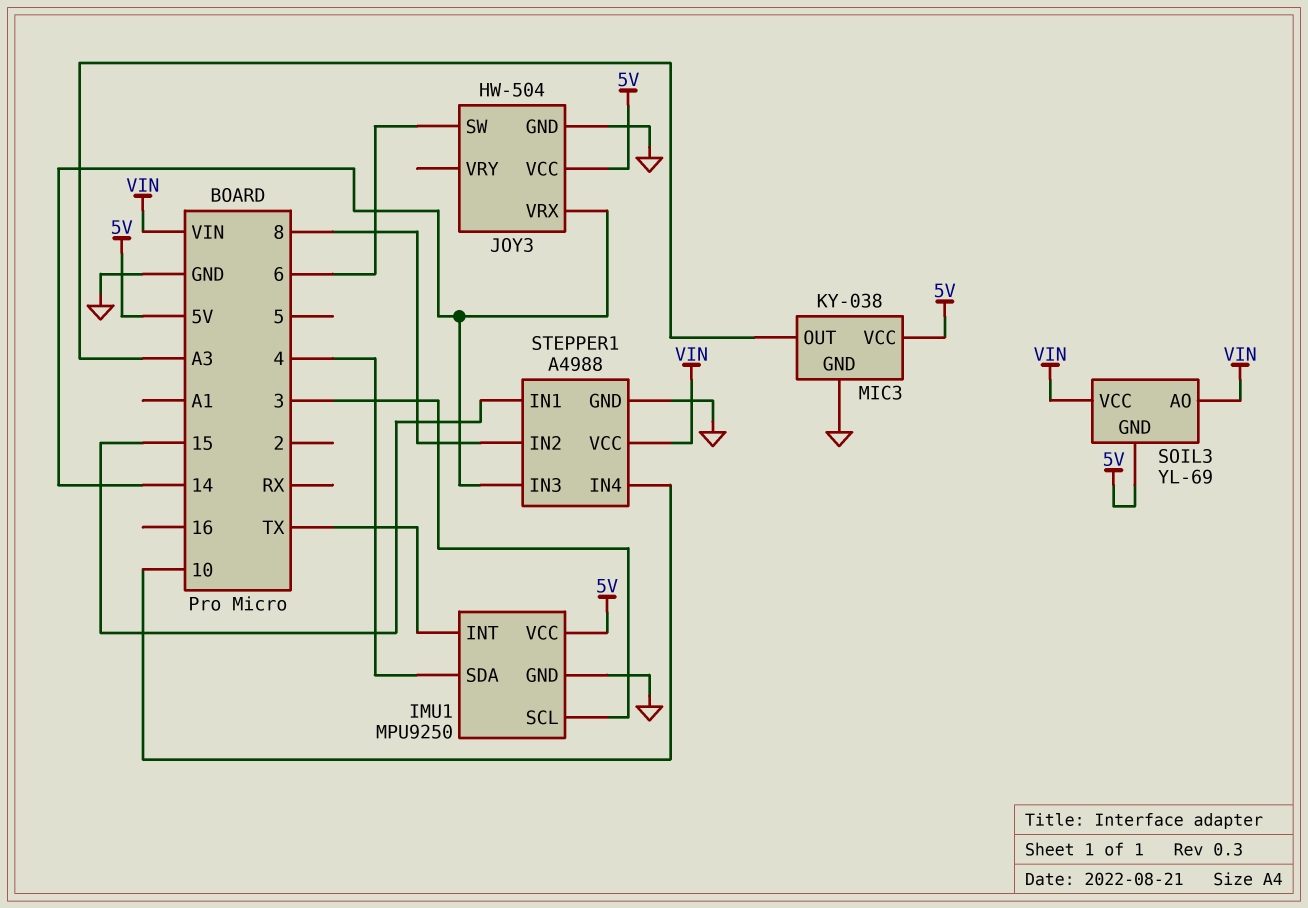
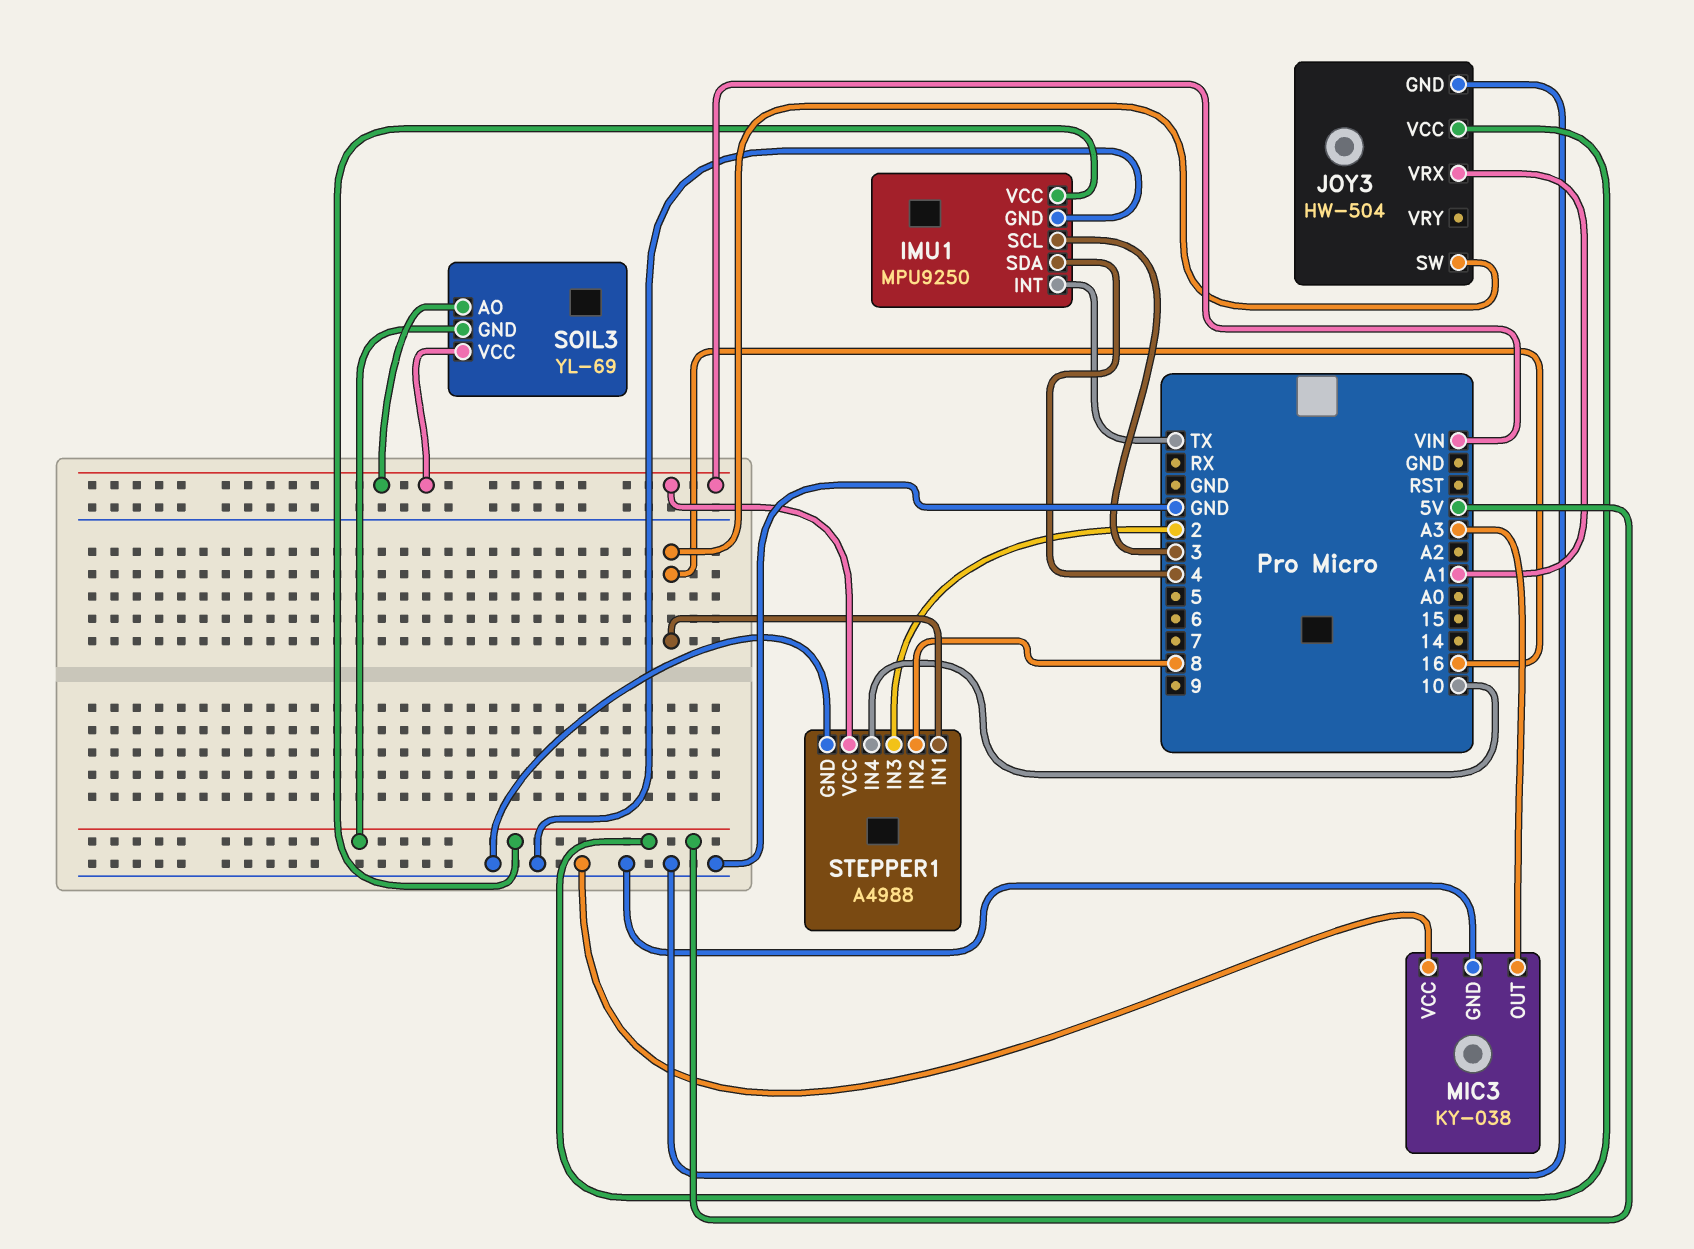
JOY3 pin SW: 6 -> 16
JOY3 pin VRX: 14 -> A1
MIC3 pin VCC: 5V -> GND
STEPPER1 pin IN1: 15 -> 16
STEPPER1 pin IN3: 14 -> 2

